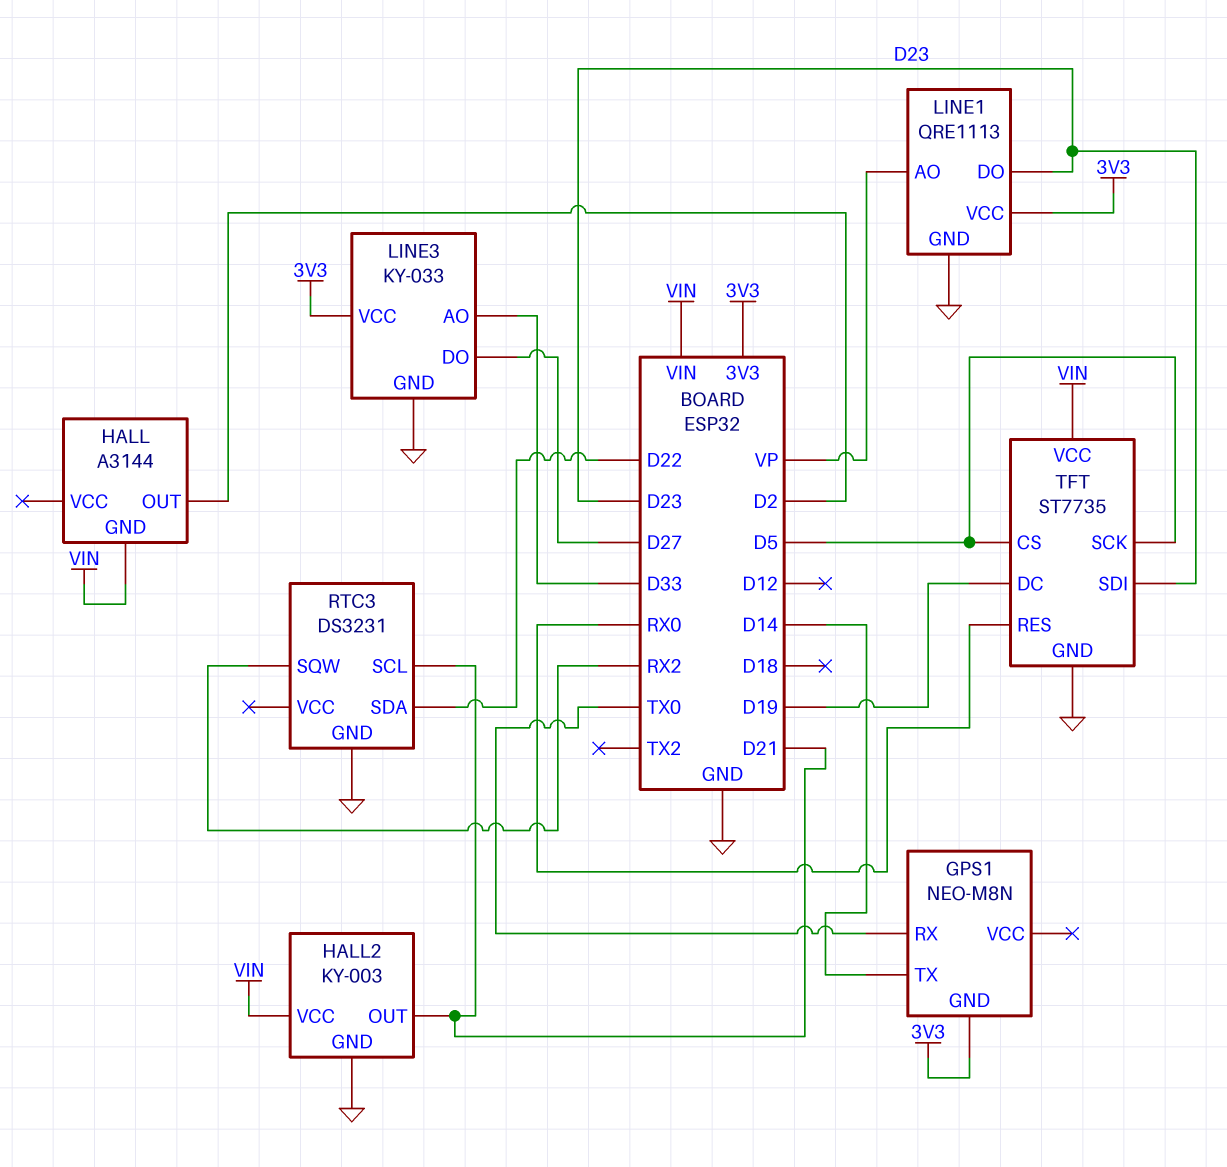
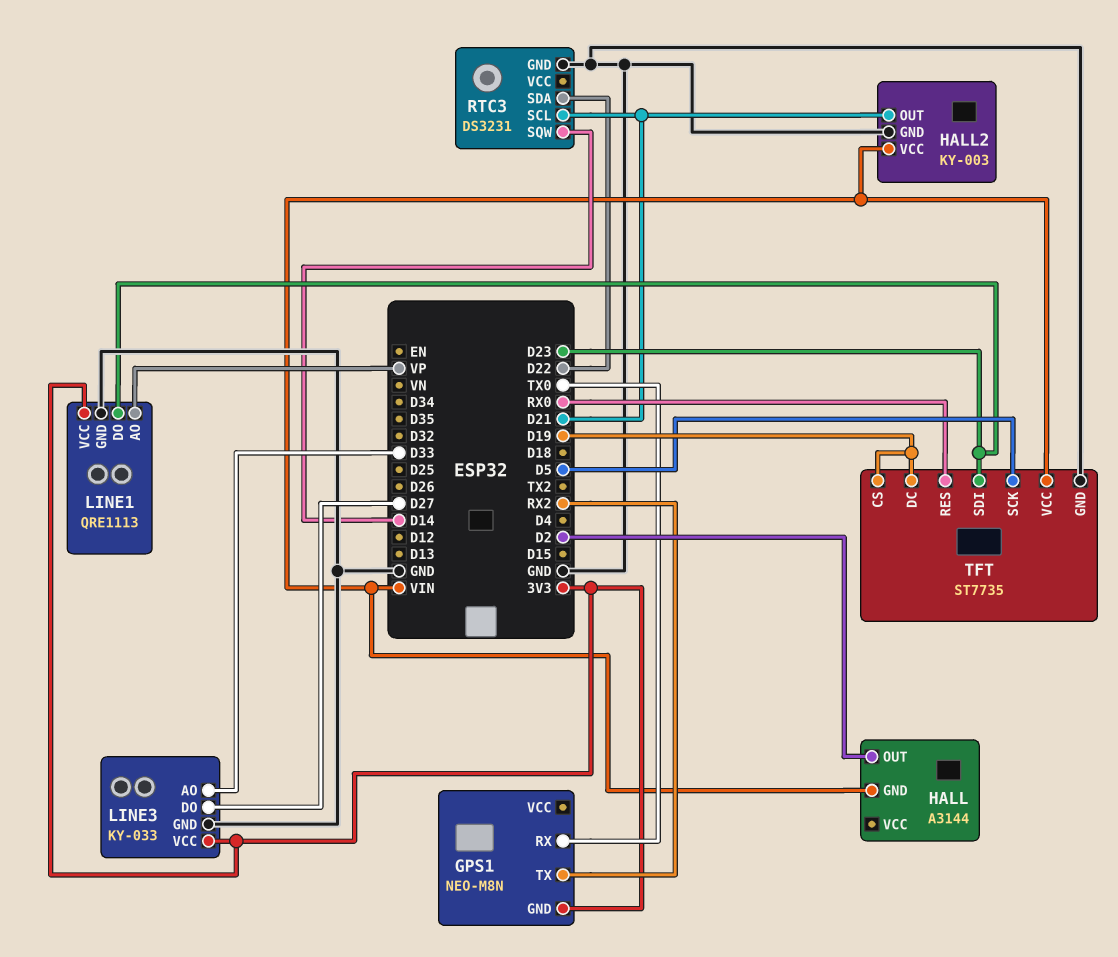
GPS1 pin TX: D14 -> RX2
RTC3 pin SQW: RX2 -> D14
TFT pin CS: D5 -> D19

